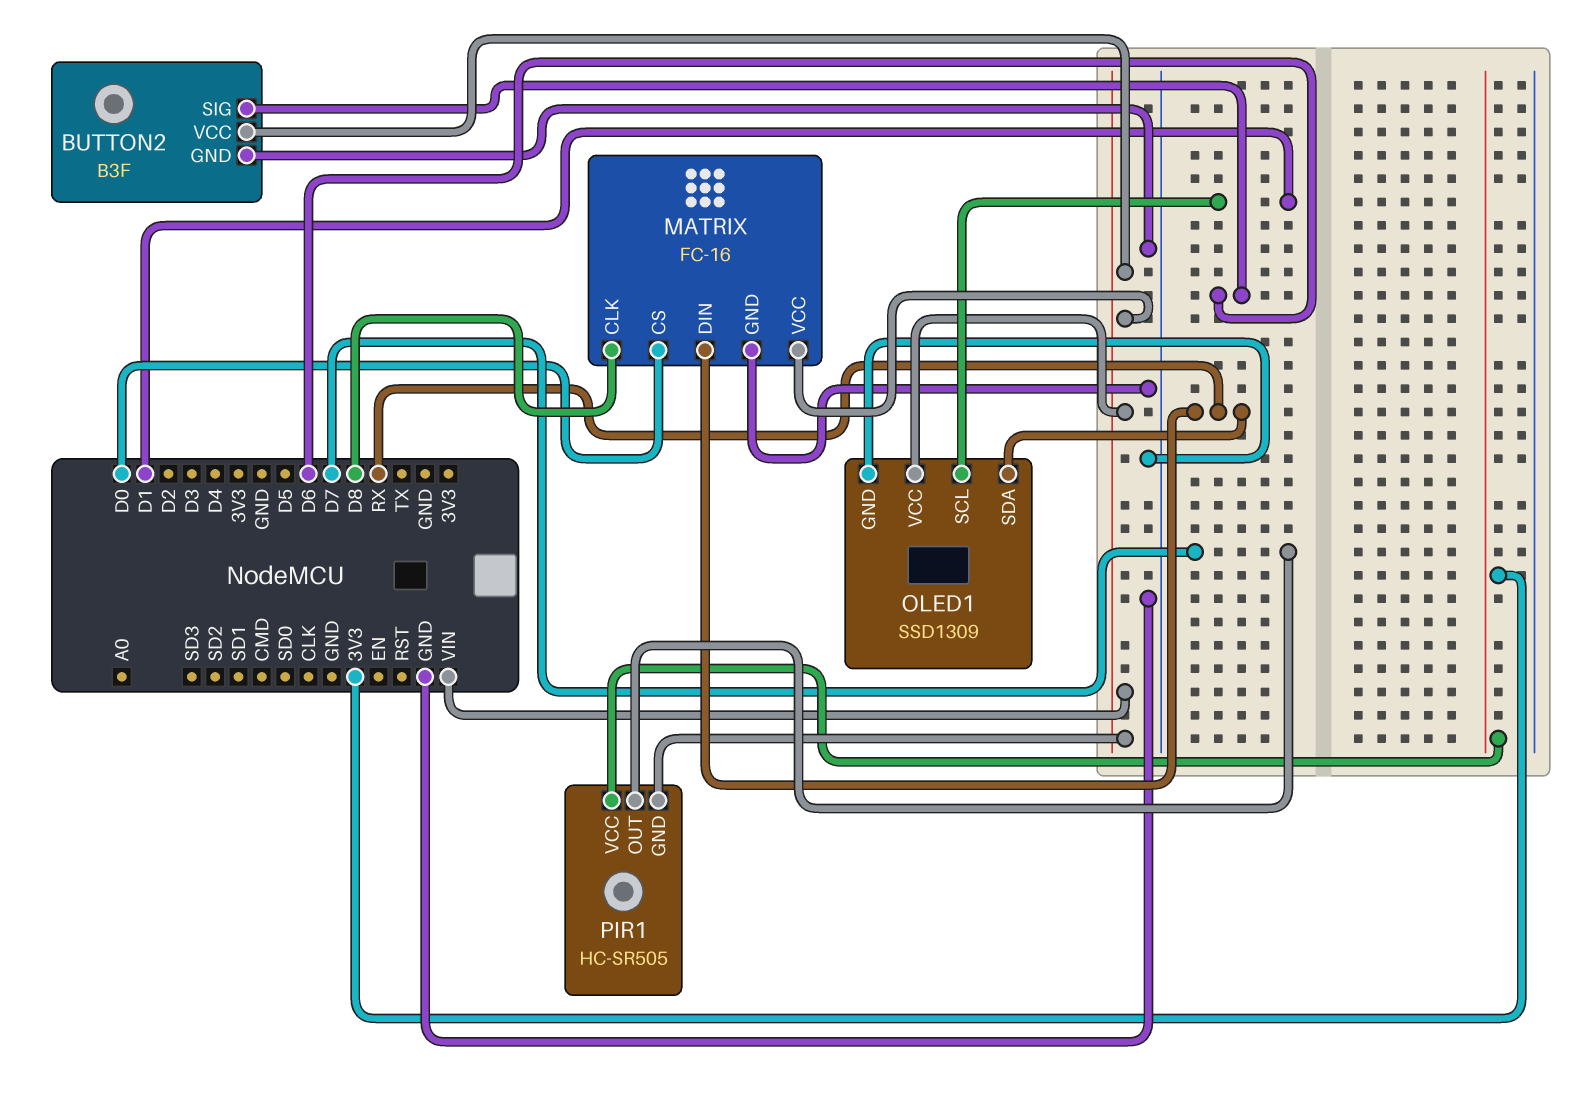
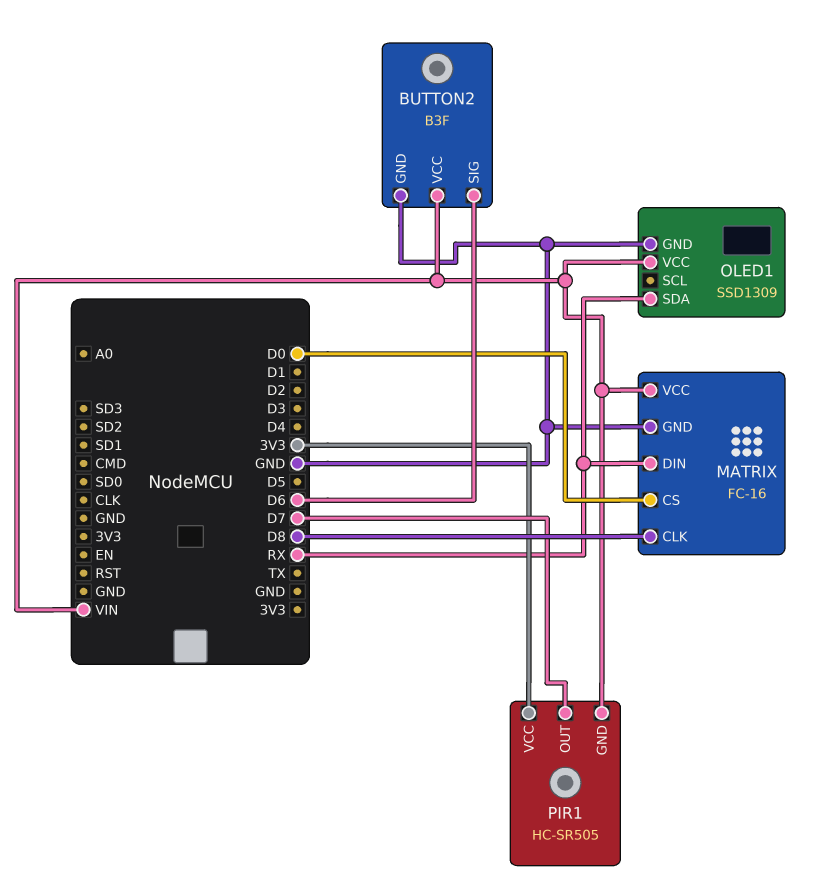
OLED1 pin SCL: D1 -> none

